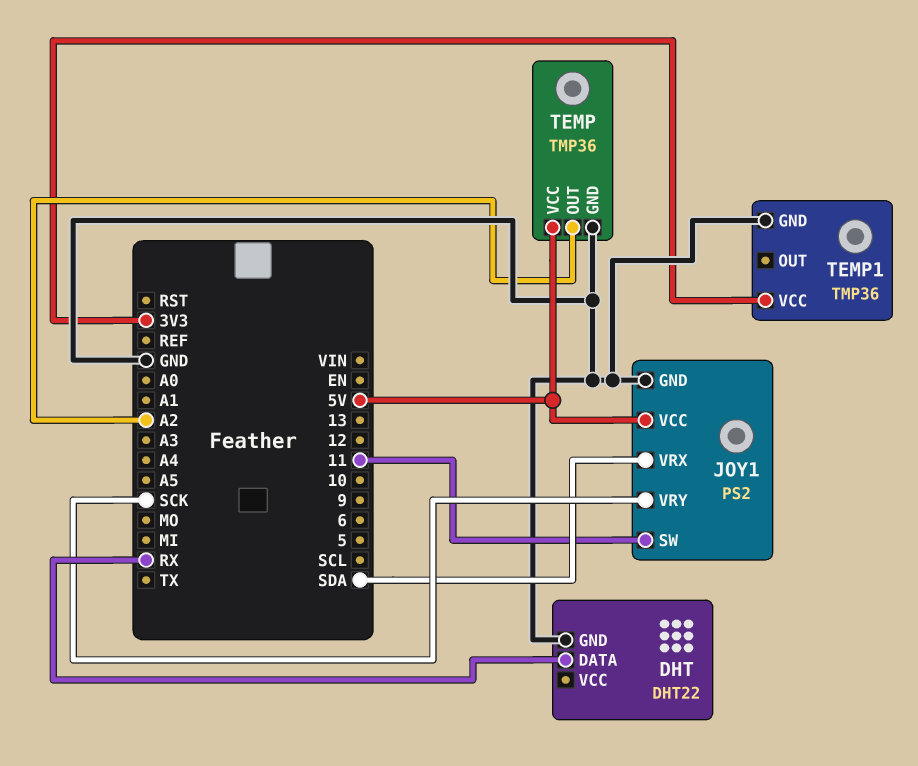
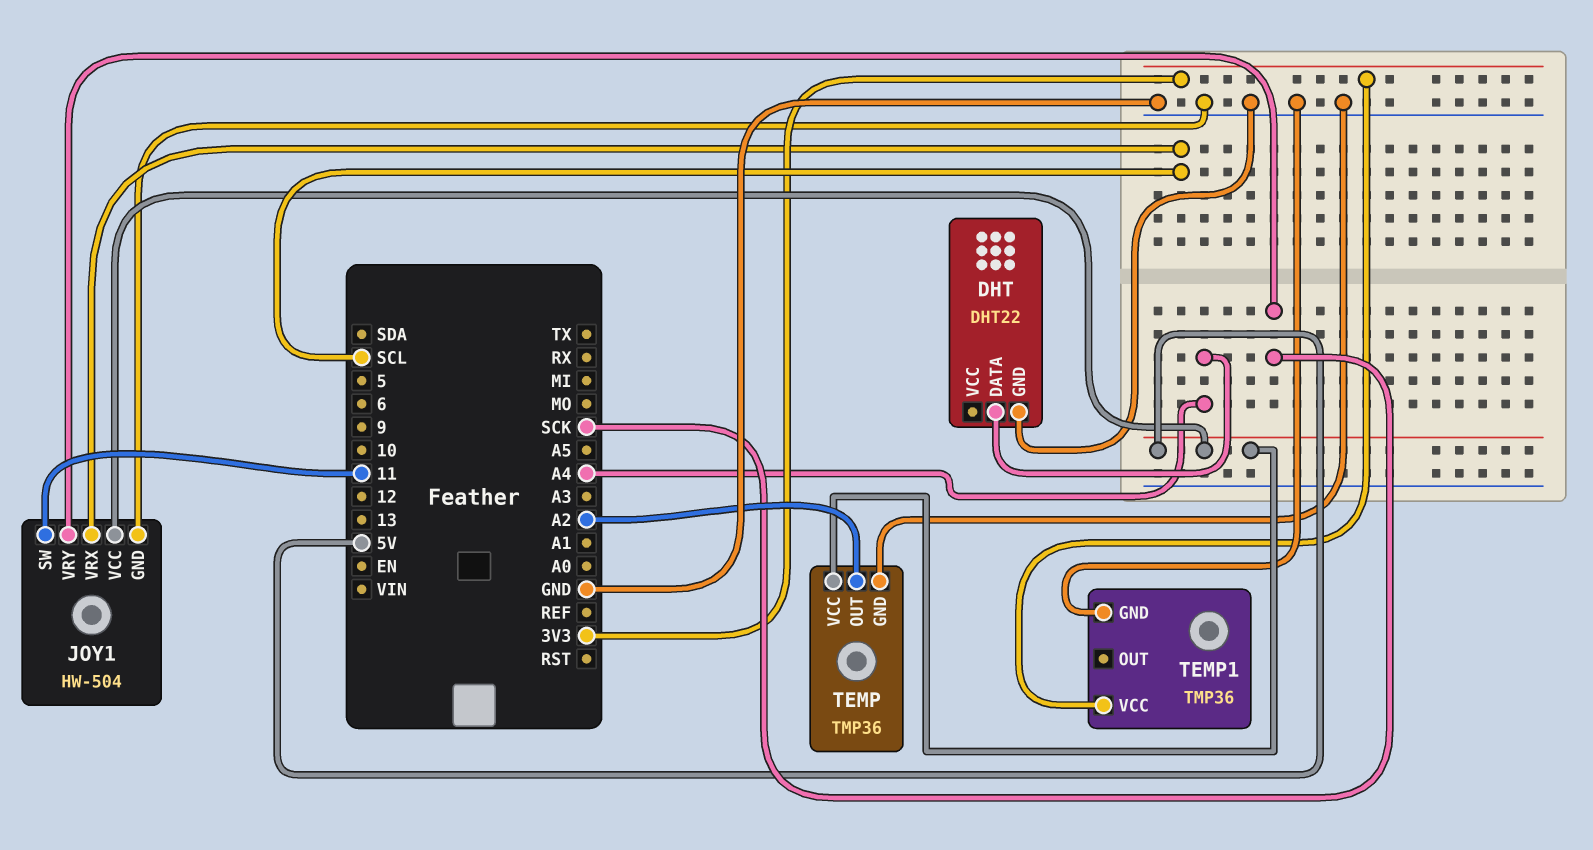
DHT pin DATA: RX -> A4
JOY1: PS2 -> HW-504
JOY1 pin VRX: SDA -> SCL

